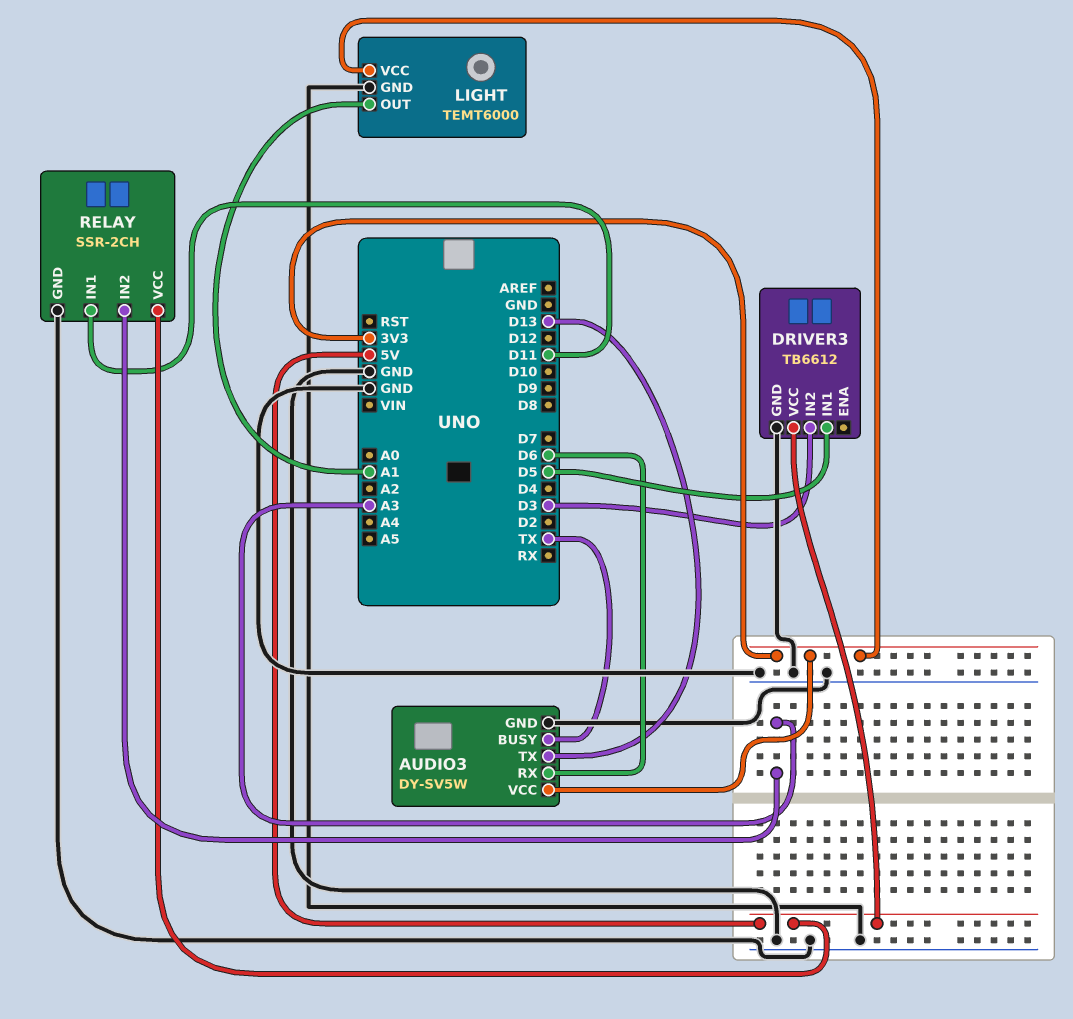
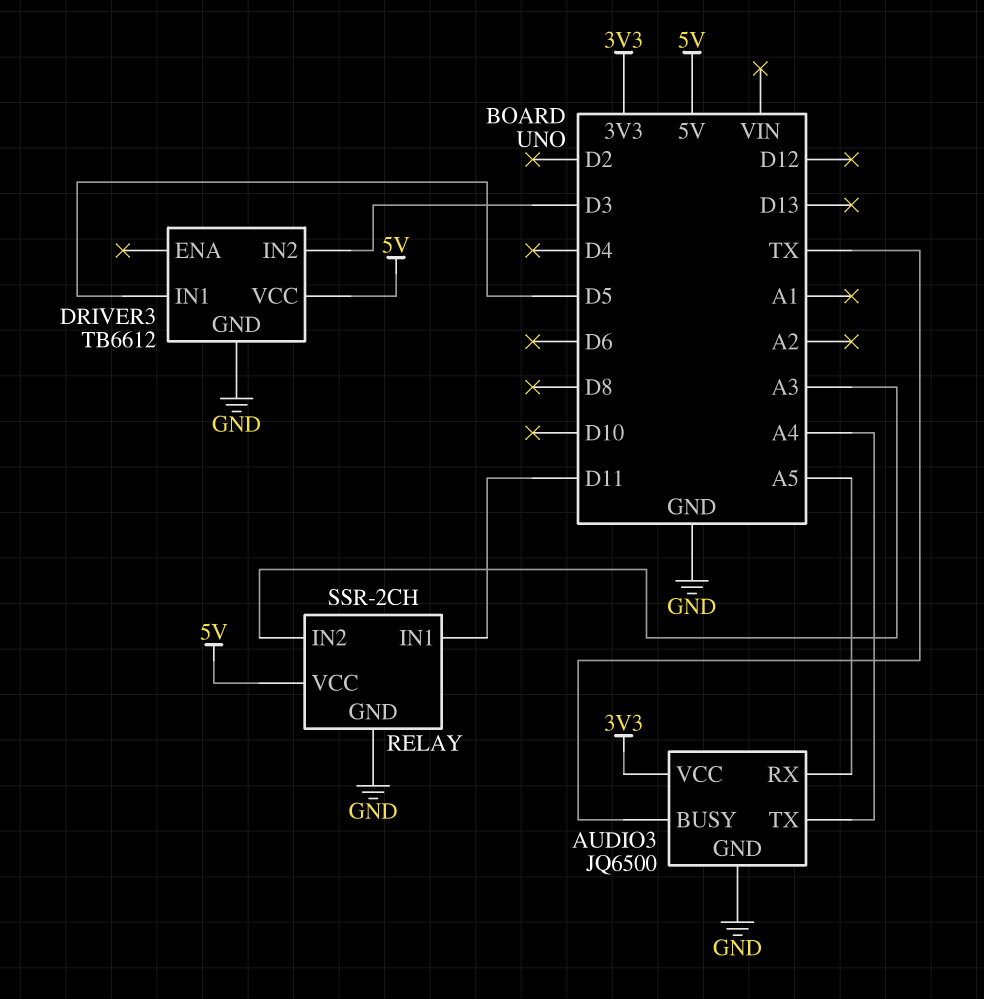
AUDIO3: DY-SV5W -> JQ6500
AUDIO3 pin RX: D6 -> A5
AUDIO3 pin TX: D13 -> A4
LIGHT: TEMT6000 -> none
LIGHT pin GND: GND -> none
LIGHT pin OUT: A1 -> none
LIGHT pin VCC: 3V3 -> none

